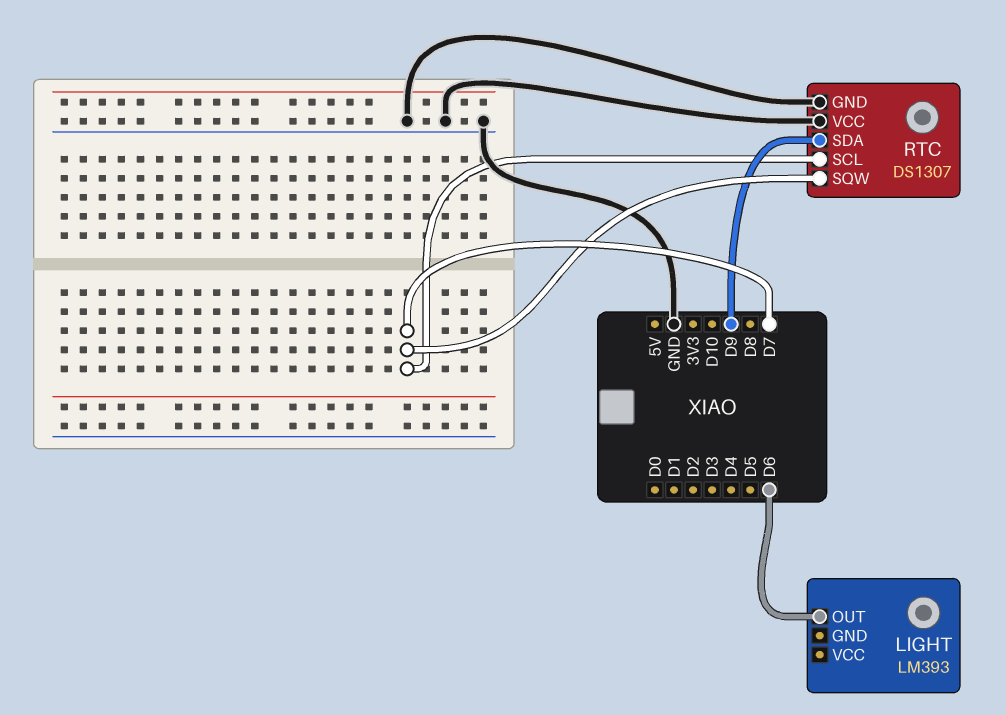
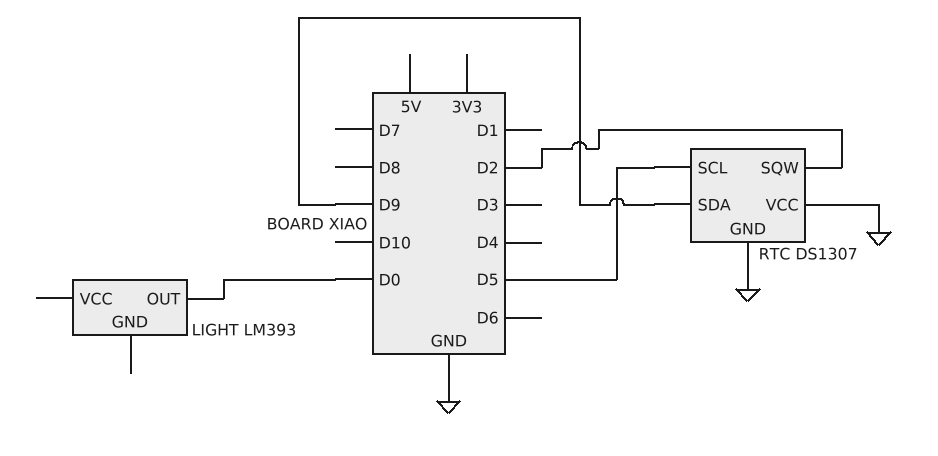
LIGHT pin OUT: D6 -> D0
RTC pin SCL: D7 -> D5
RTC pin SQW: D7 -> D2

